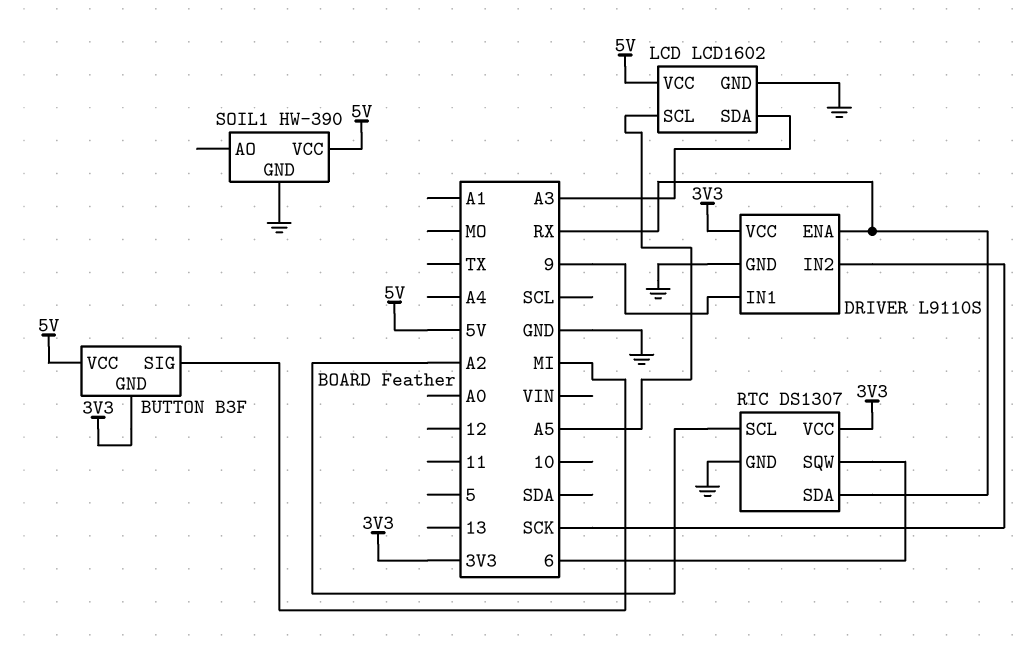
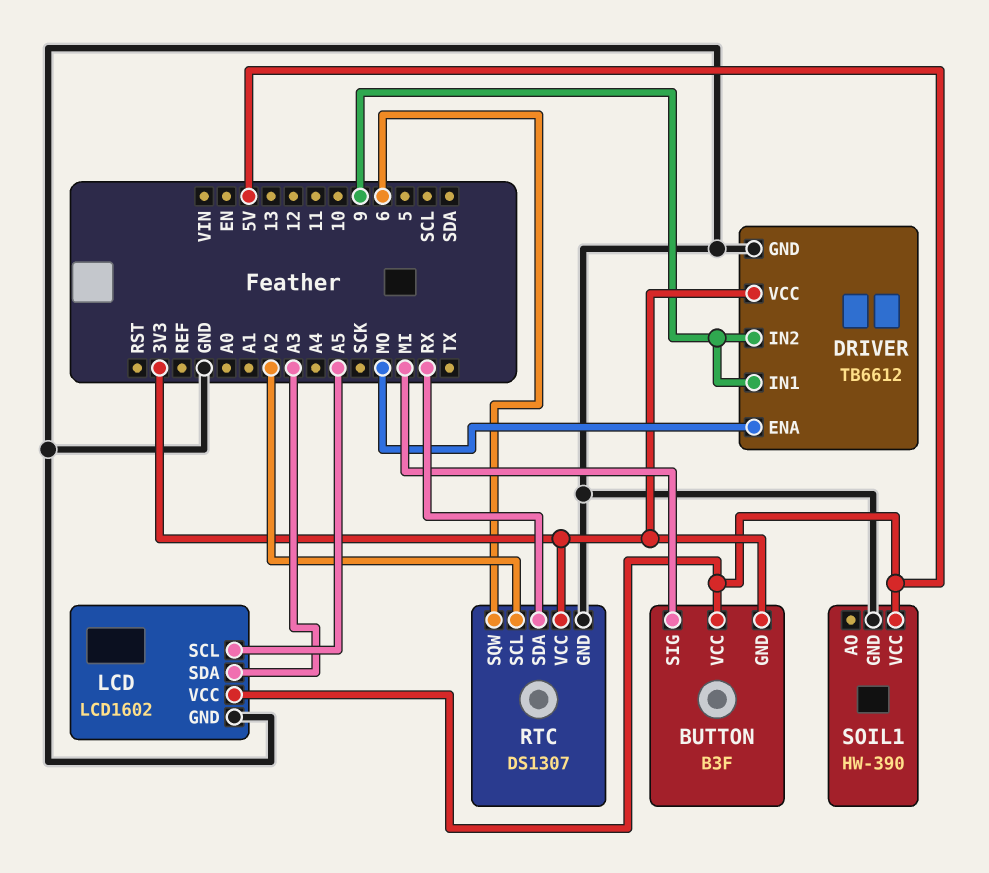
DRIVER: L9110S -> TB6612
DRIVER pin ENA: RX -> MO
DRIVER pin IN2: SCK -> 9

